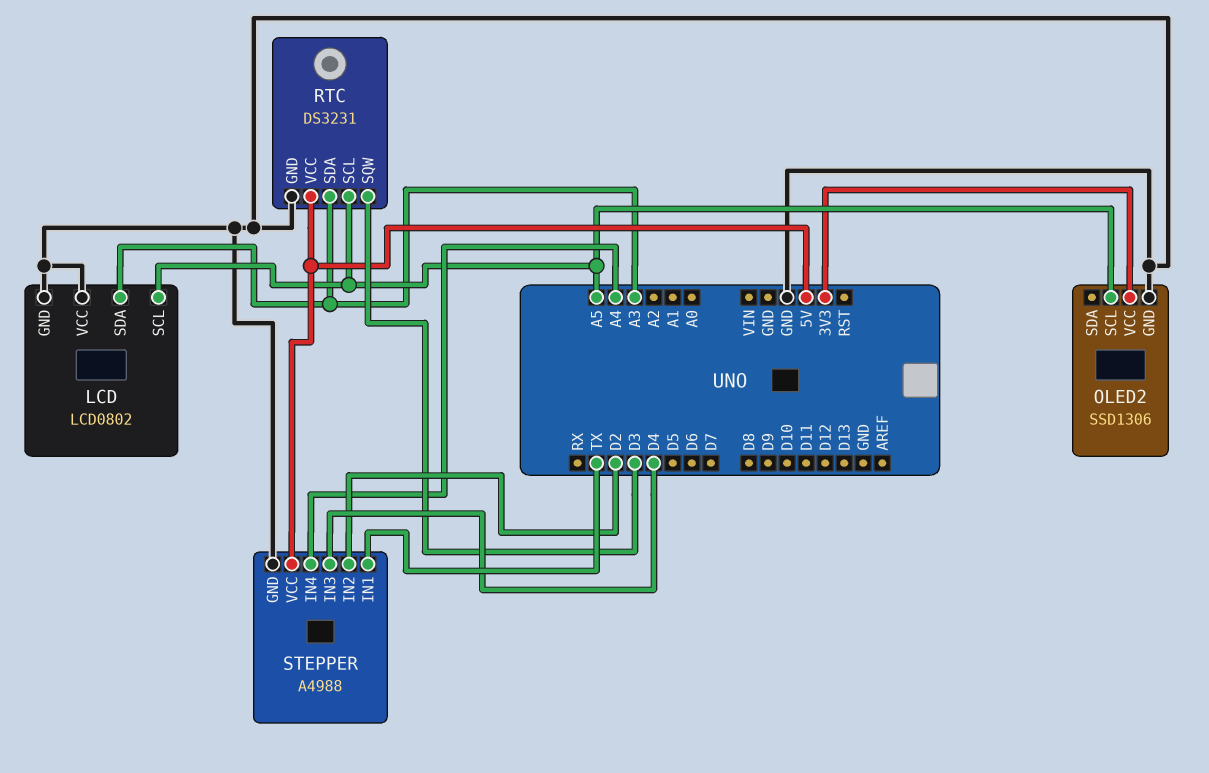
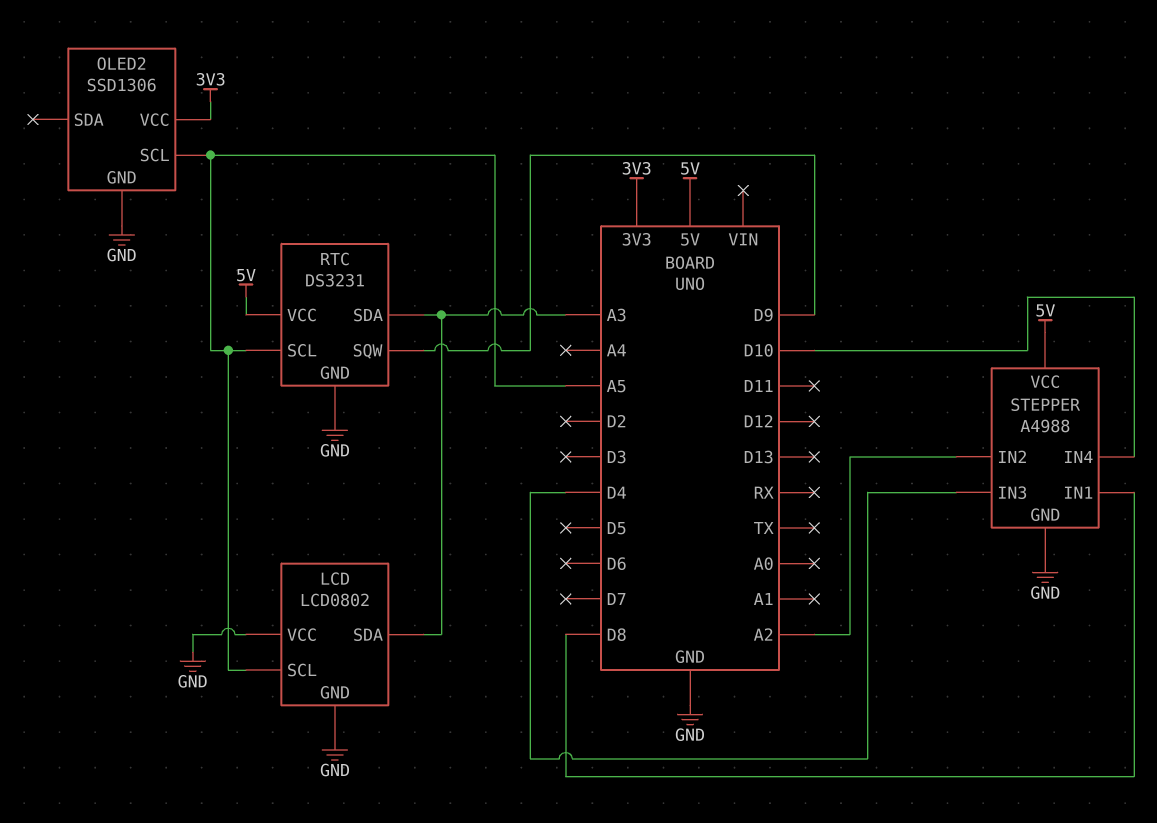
RTC pin SQW: D3 -> D9
STEPPER pin IN1: TX -> D8
STEPPER pin IN2: D2 -> A2
STEPPER pin IN4: A4 -> D10

